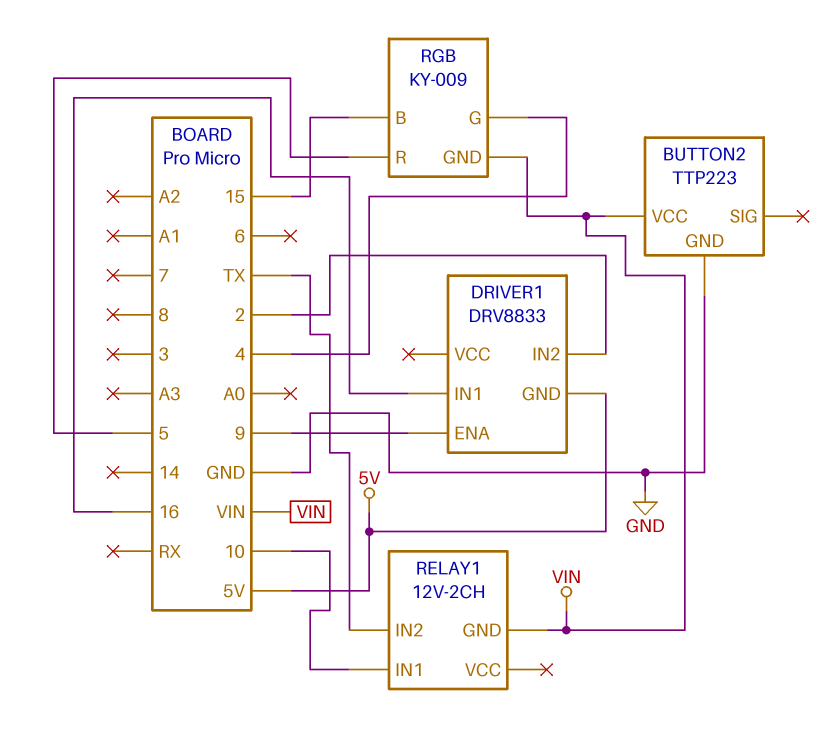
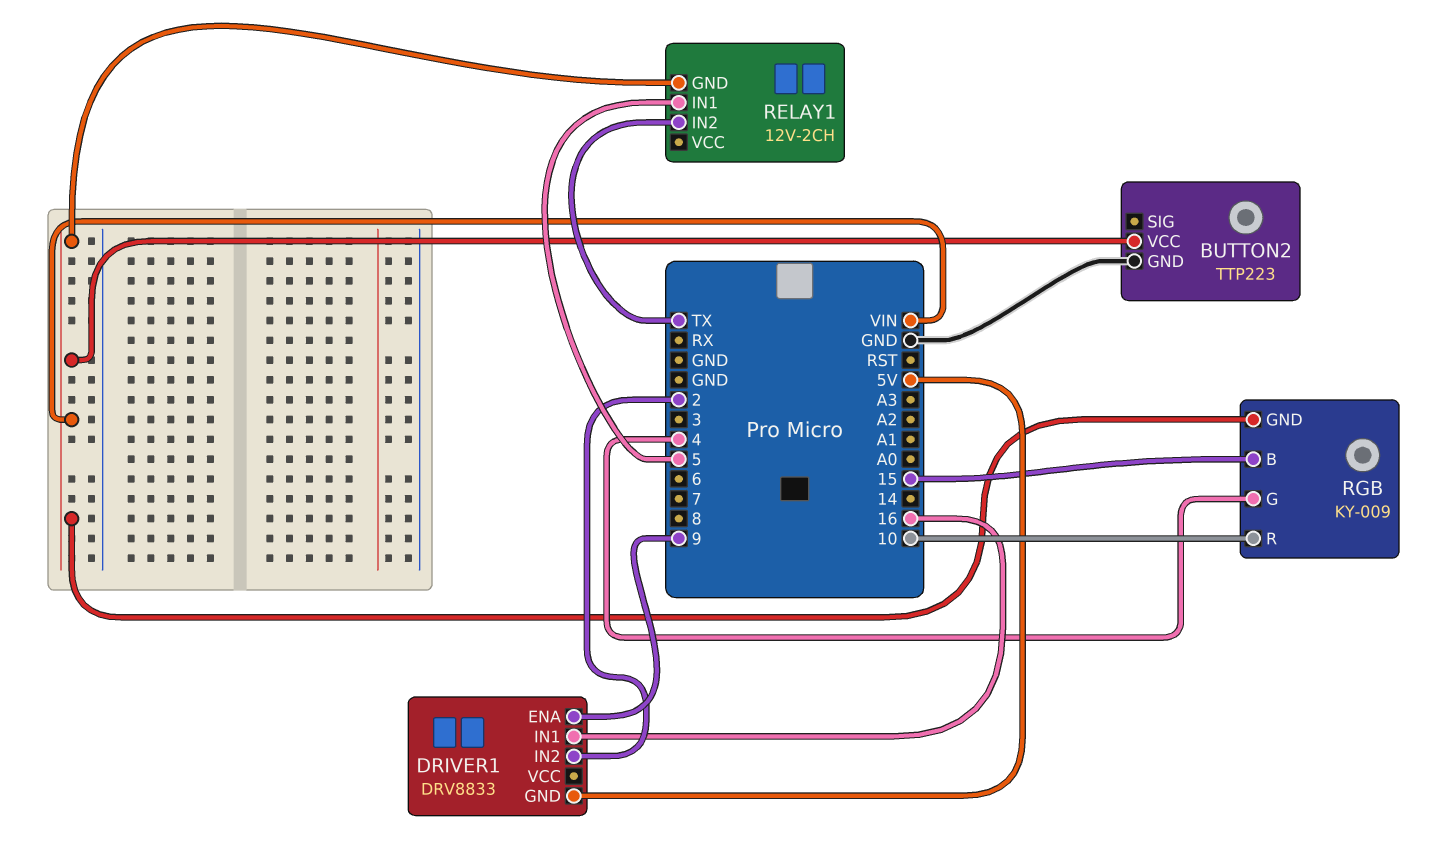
RELAY1 pin IN1: 10 -> 5
RGB pin R: 5 -> 10

